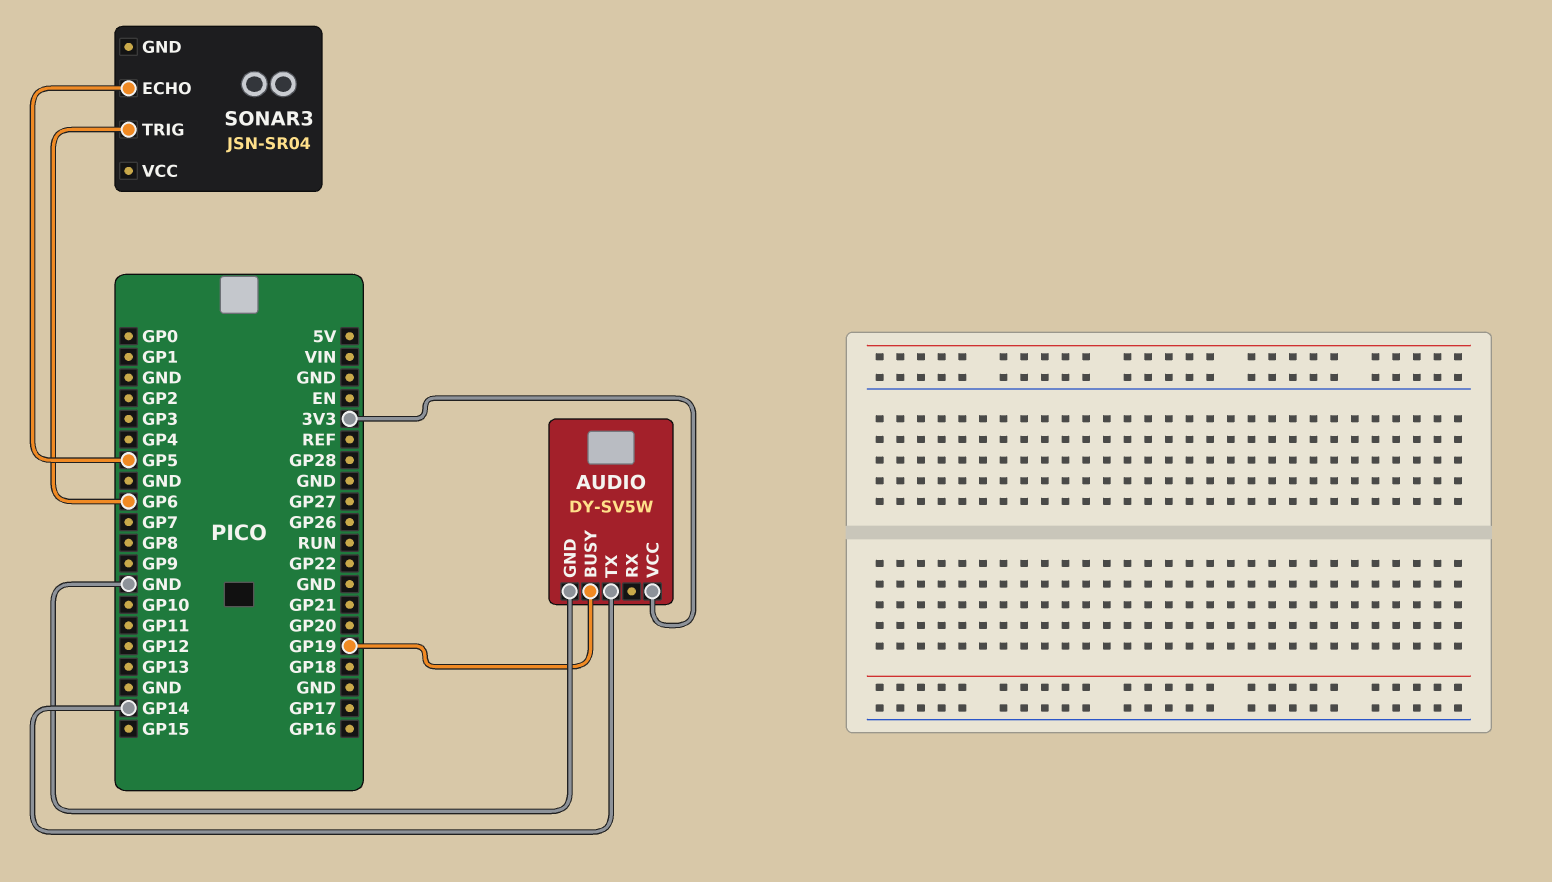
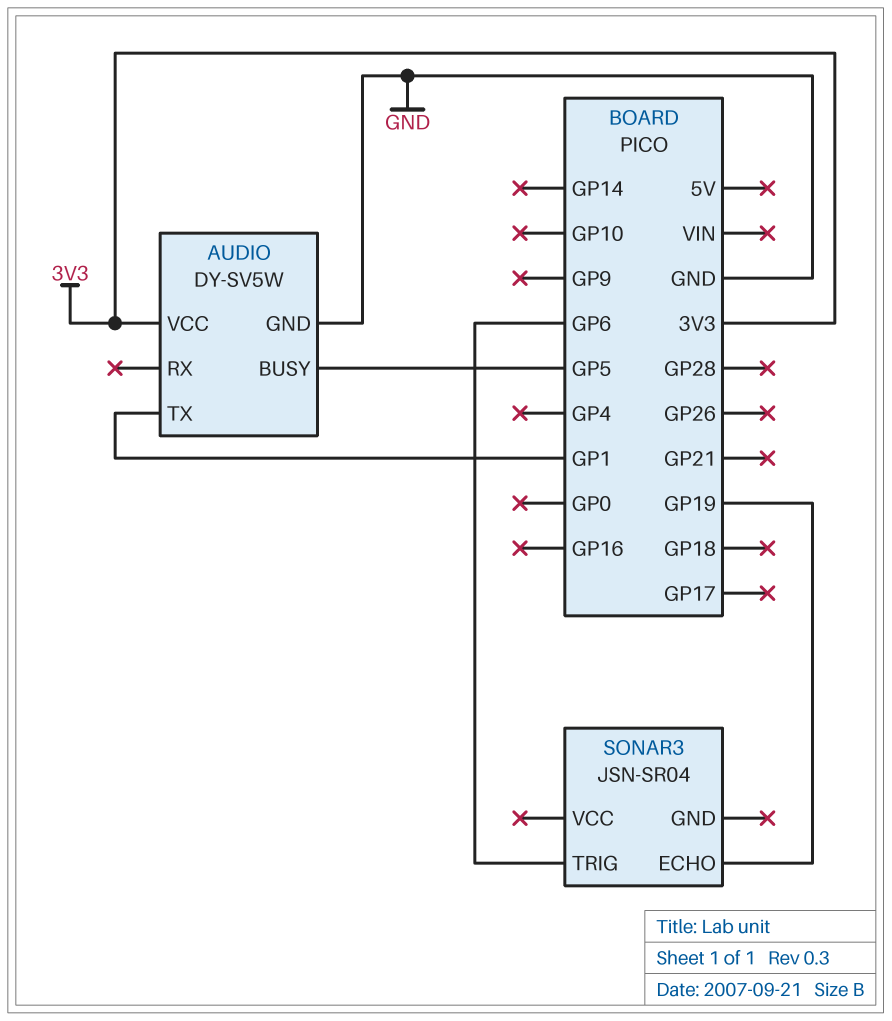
AUDIO pin BUSY: GP19 -> GP5
AUDIO pin TX: GP14 -> GP1
SONAR3 pin ECHO: GP5 -> GP19

